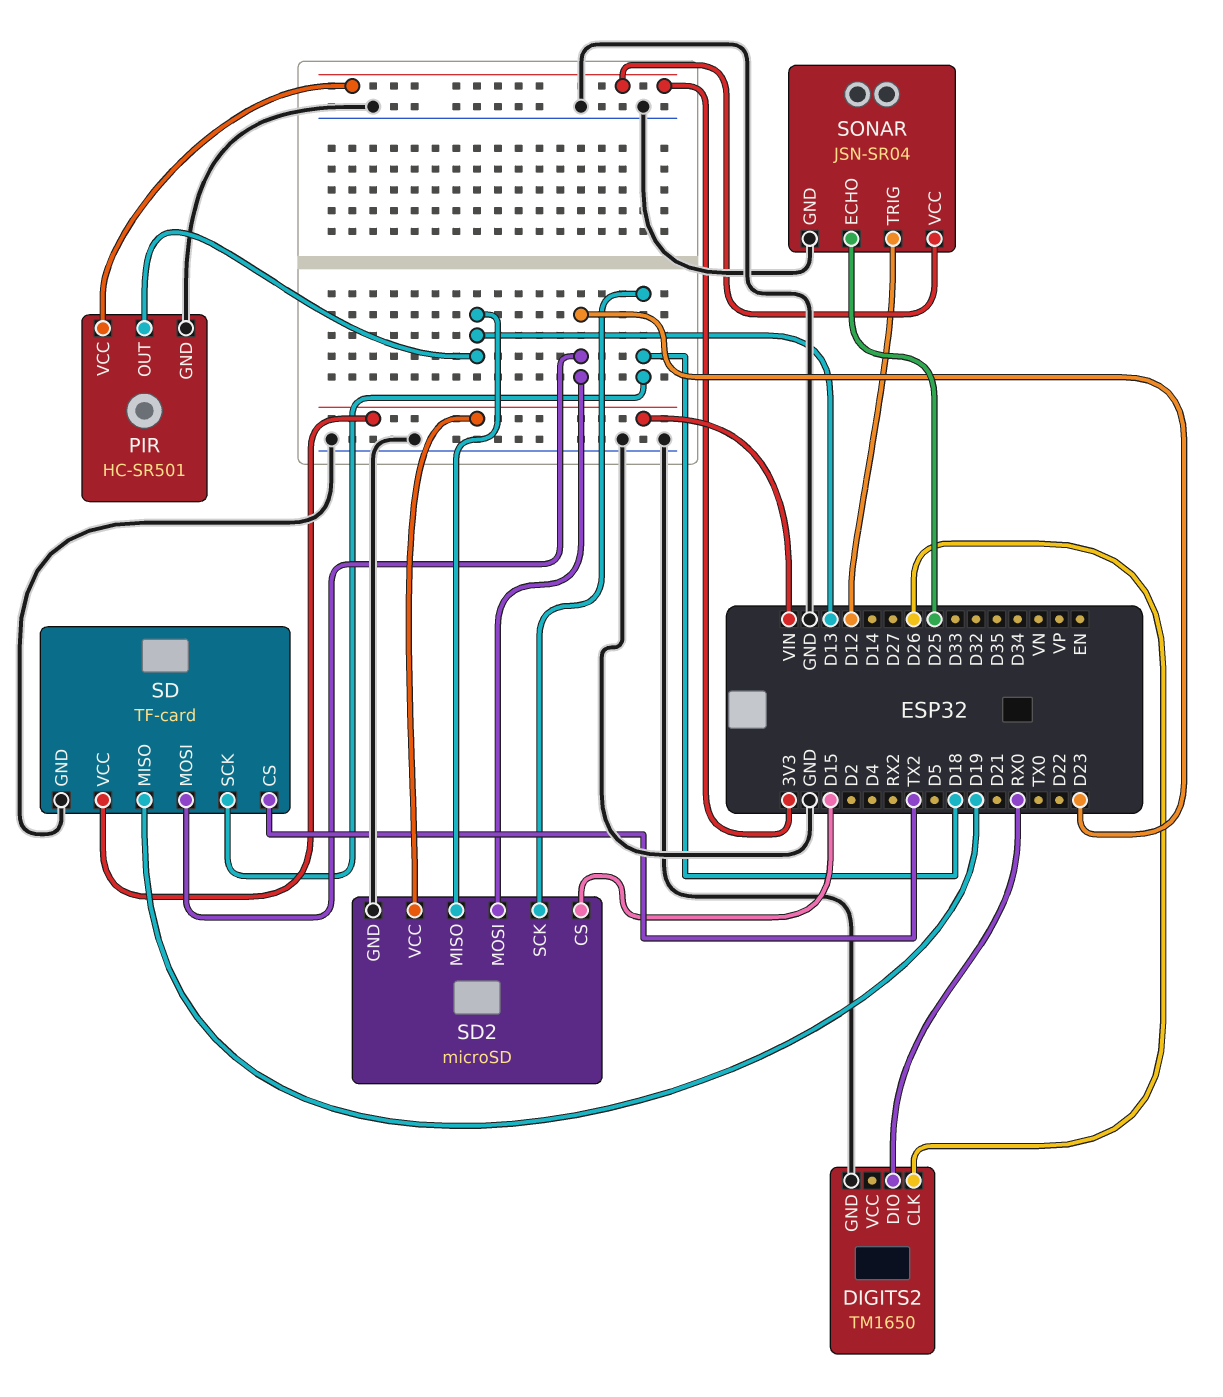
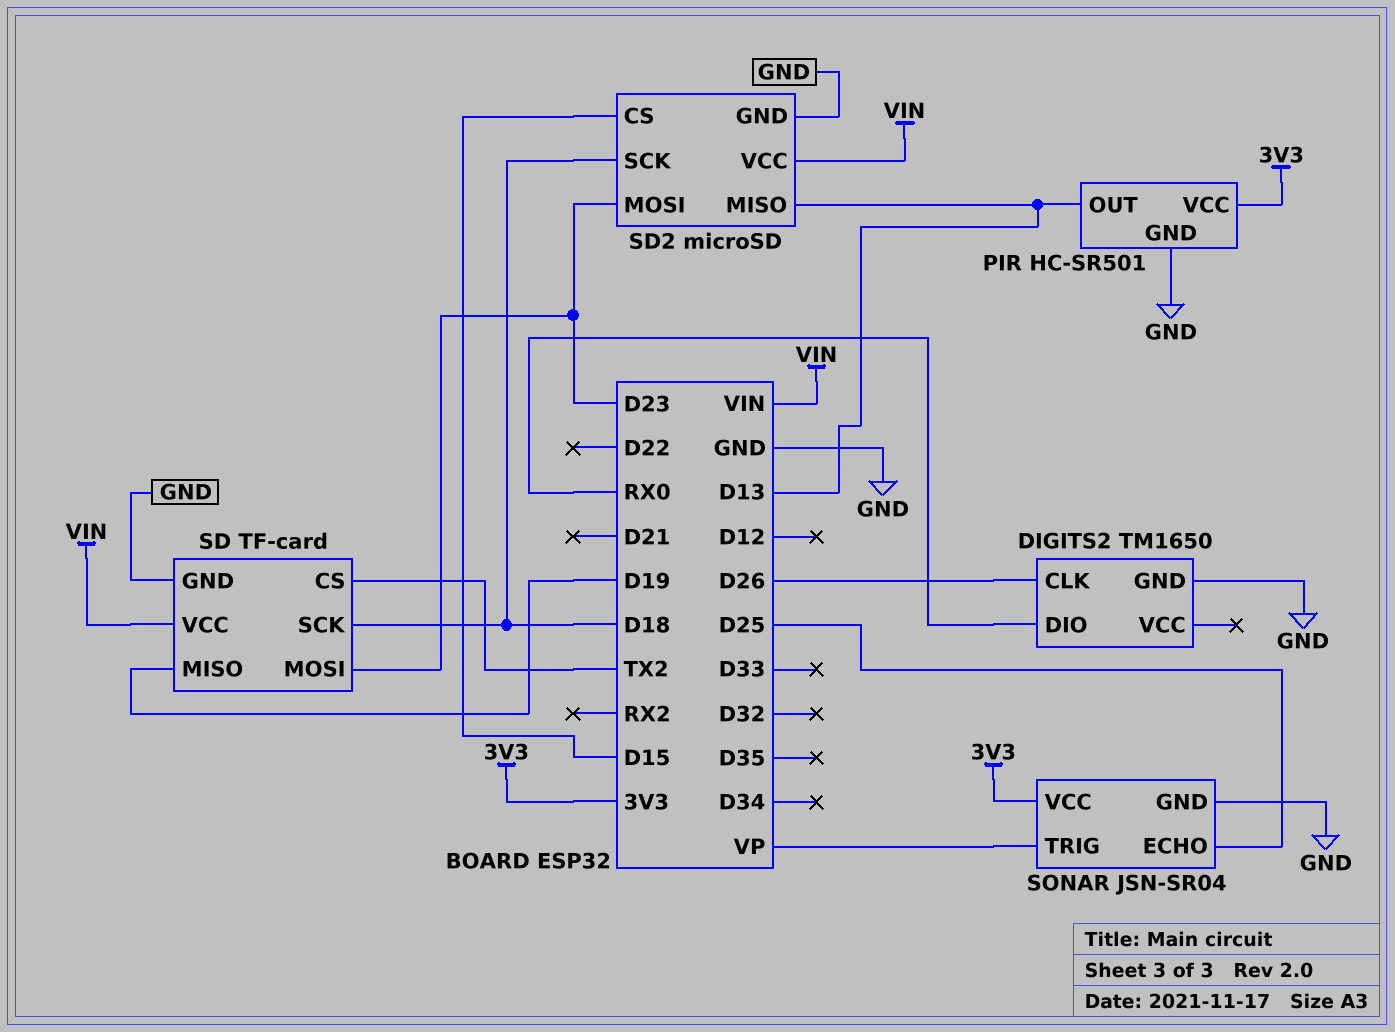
SONAR pin TRIG: D12 -> VP

